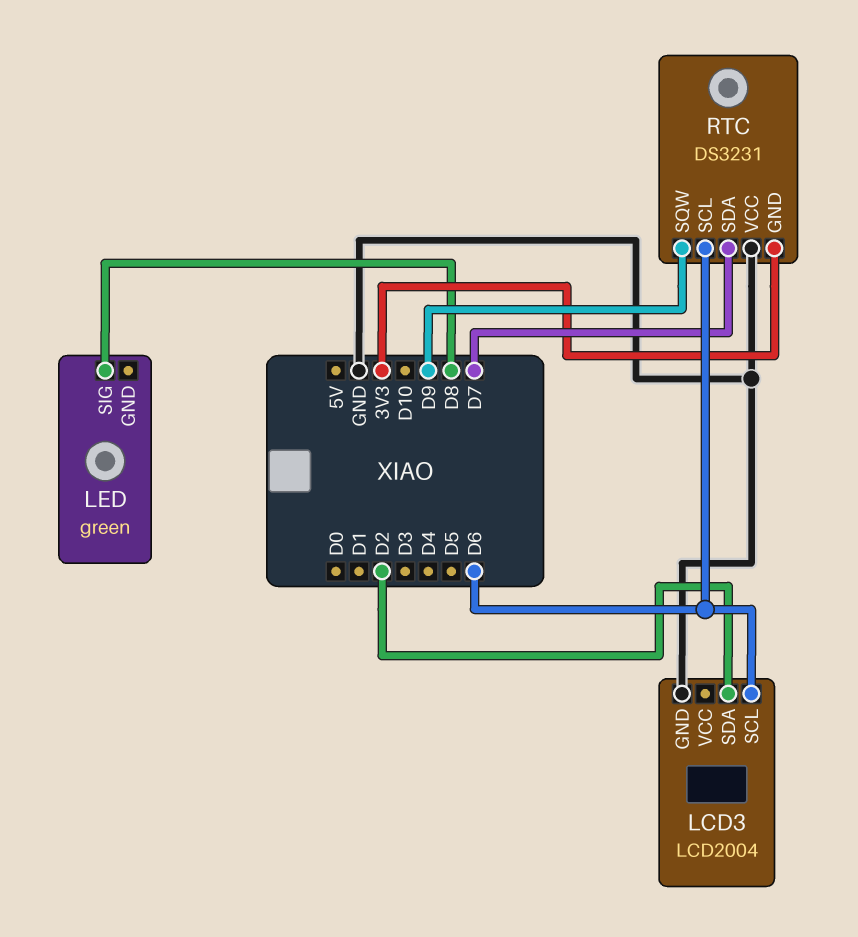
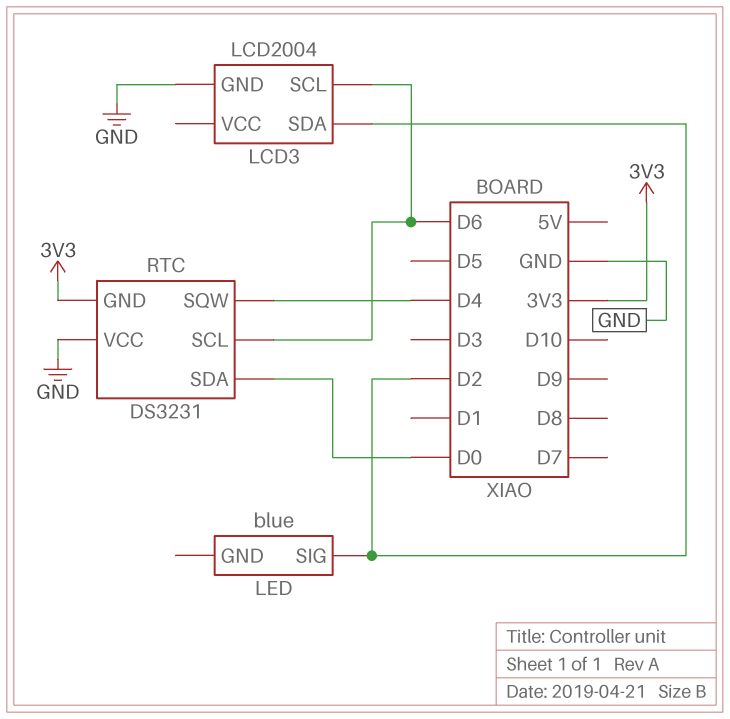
LED: green -> blue
LED pin SIG: D8 -> D2
RTC pin SDA: D7 -> D0
RTC pin SQW: D9 -> D4

